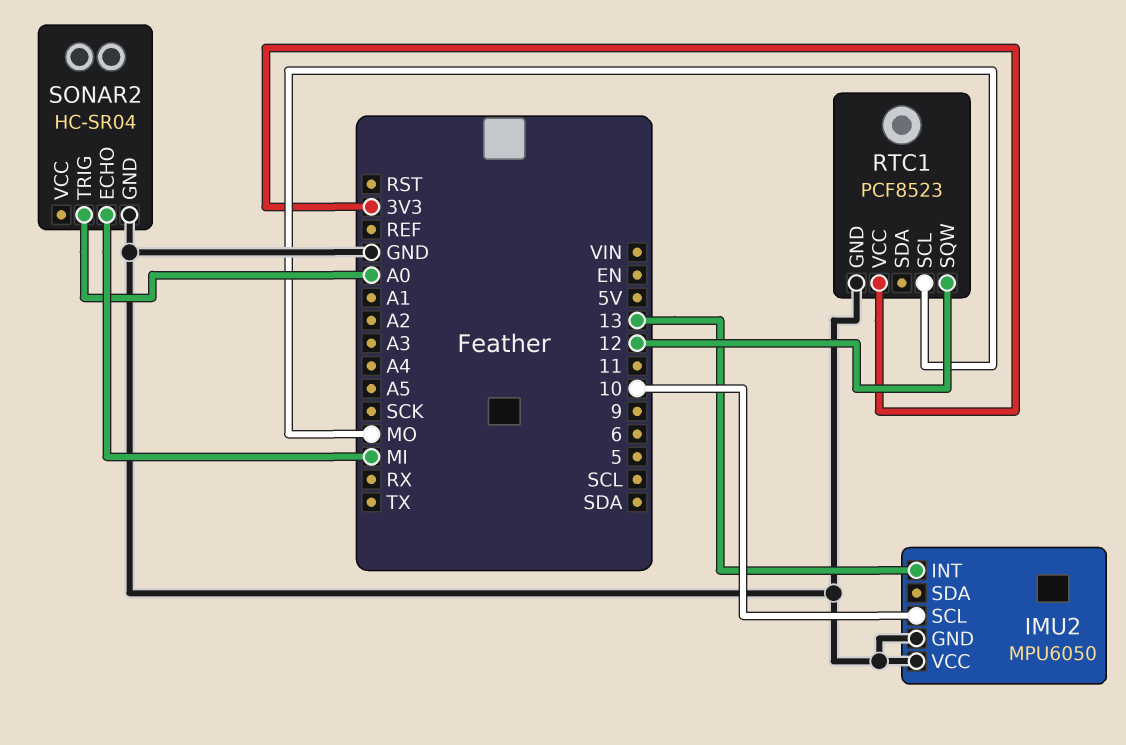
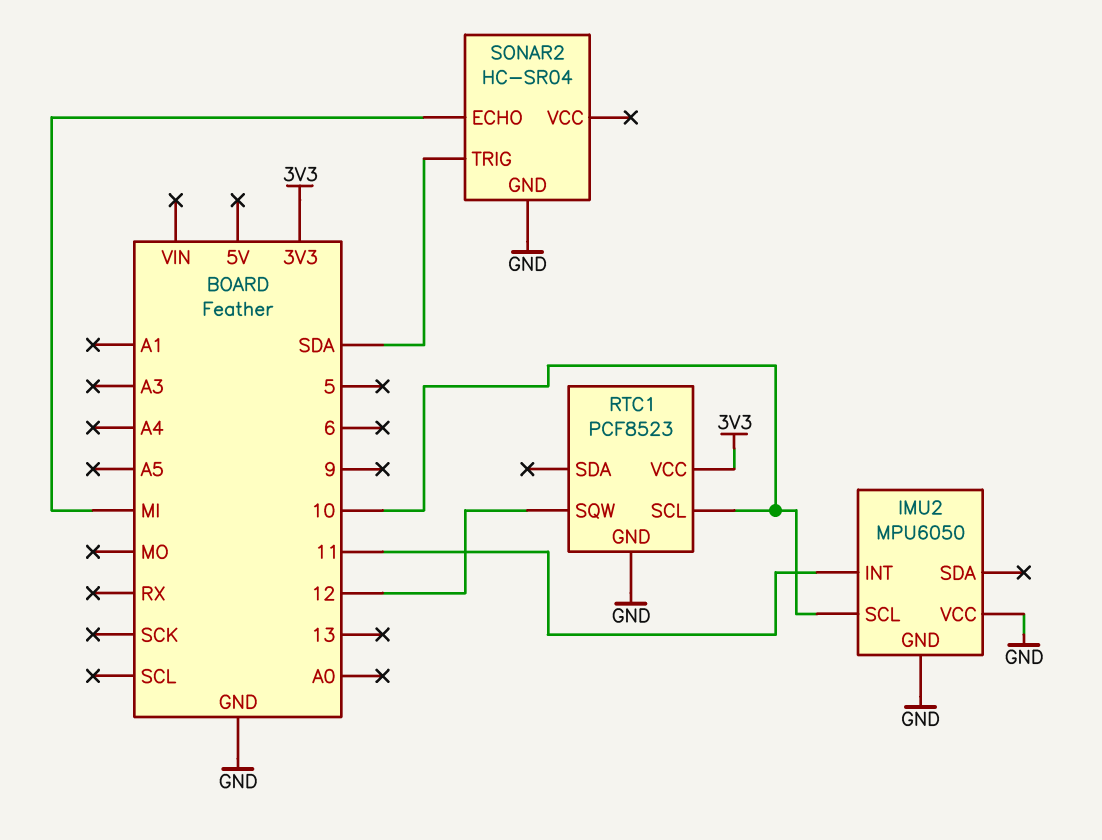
IMU2 pin INT: 13 -> 11
RTC1 pin SCL: MO -> 10
SONAR2 pin TRIG: A0 -> SDA

